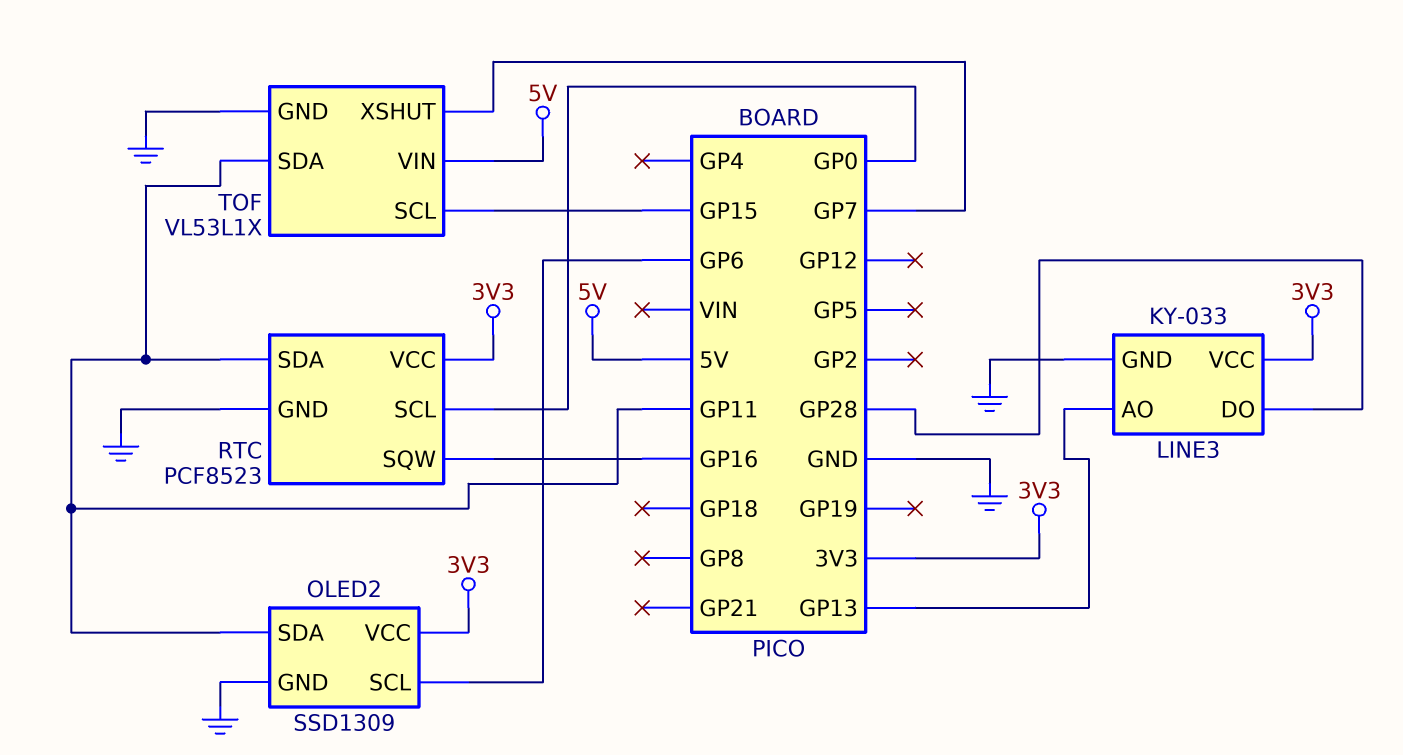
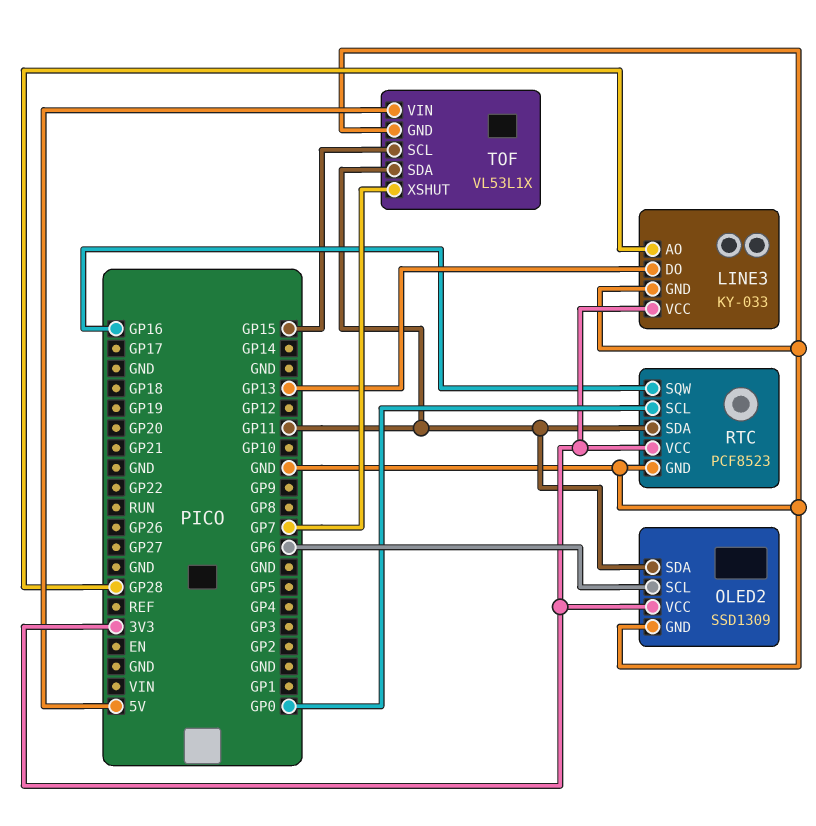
LINE3 pin AO: GP13 -> GP28
LINE3 pin DO: GP28 -> GP13

